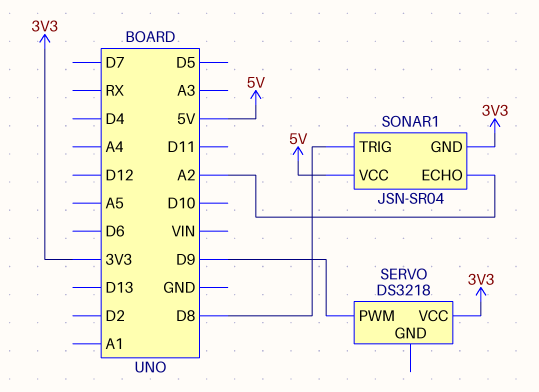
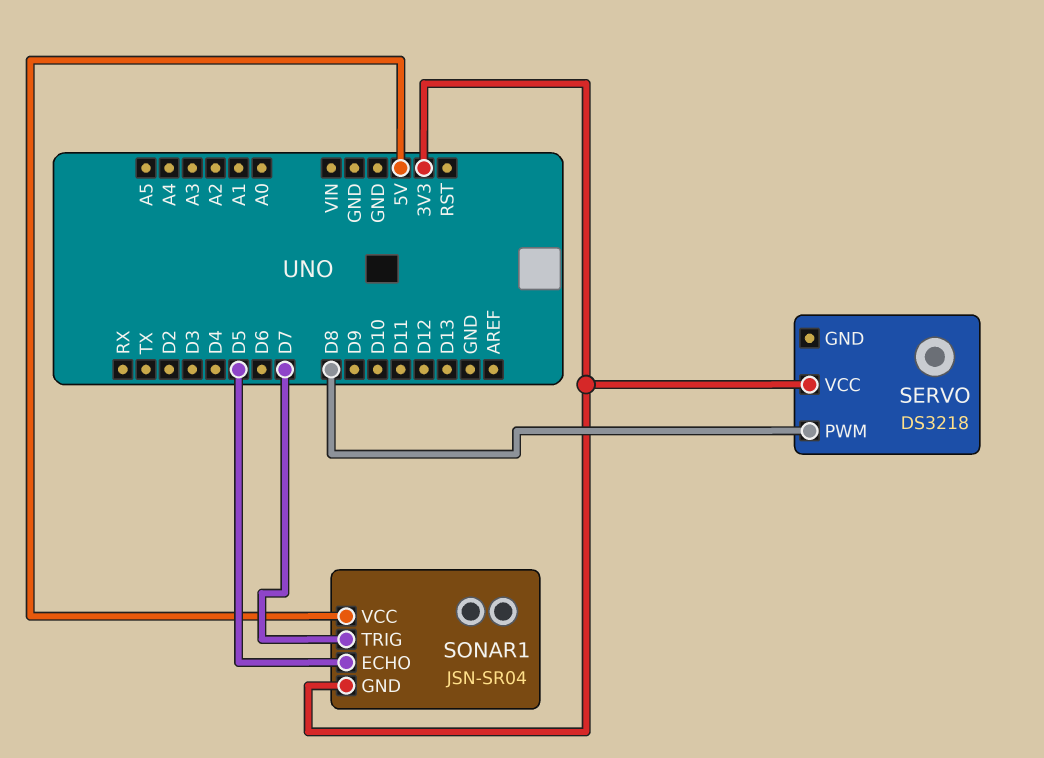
SERVO pin PWM: D9 -> D8
SONAR1 pin ECHO: A2 -> D5
SONAR1 pin TRIG: D8 -> D7

